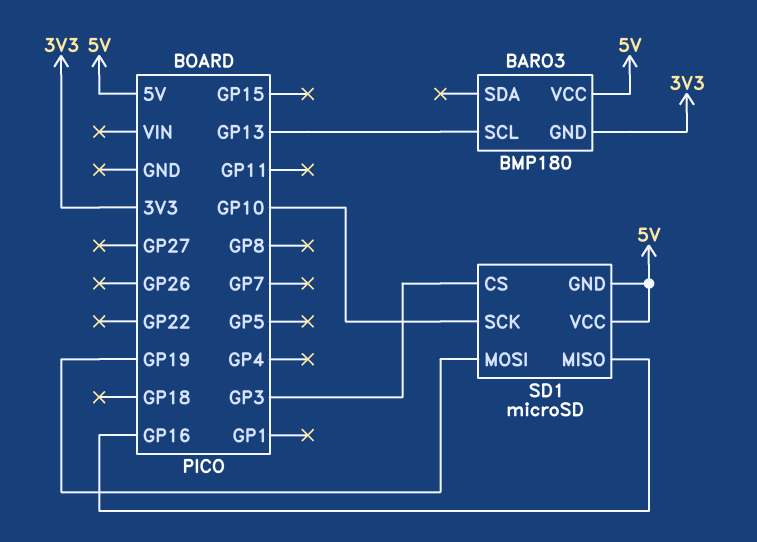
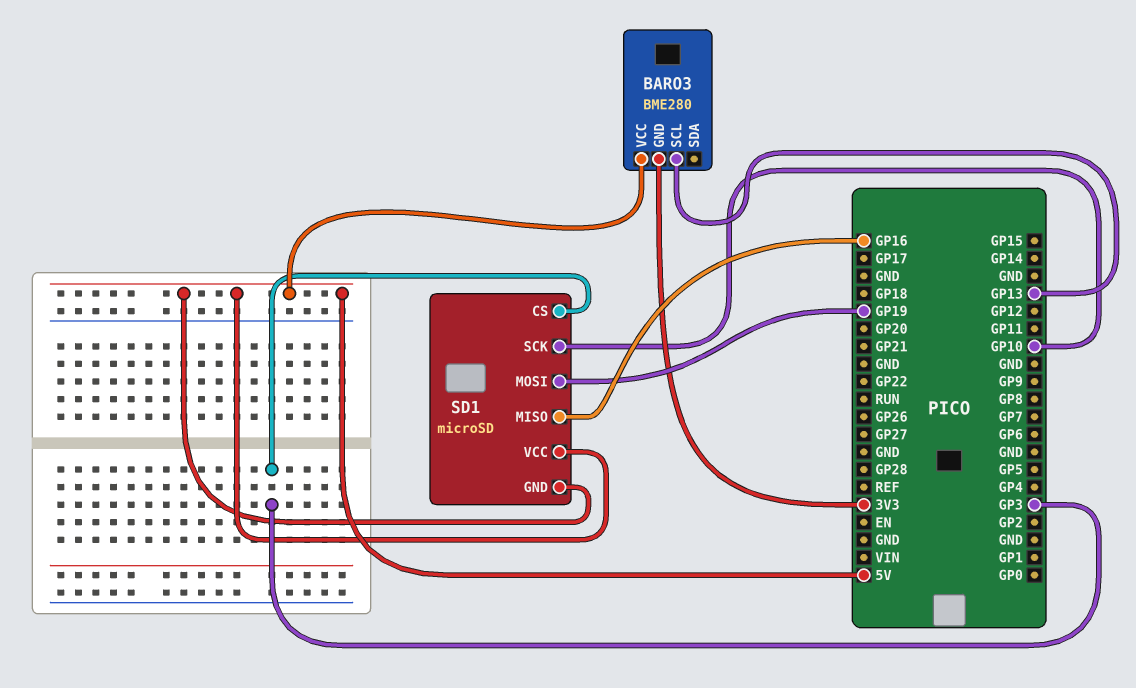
BARO3: BMP180 -> BME280

